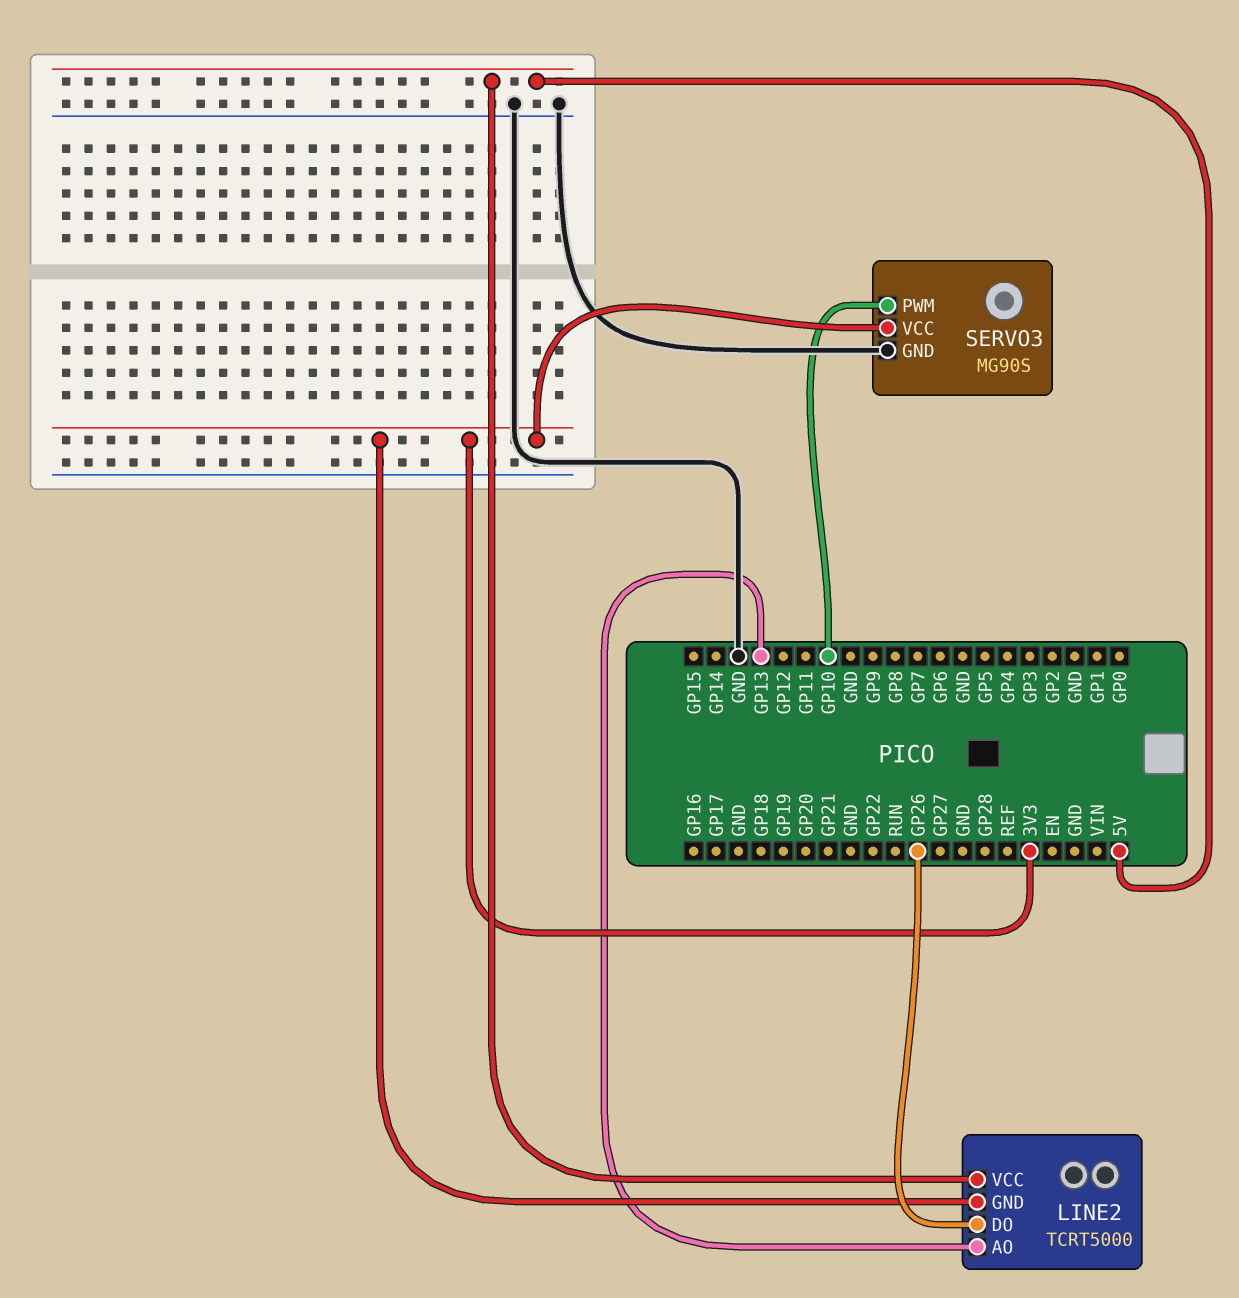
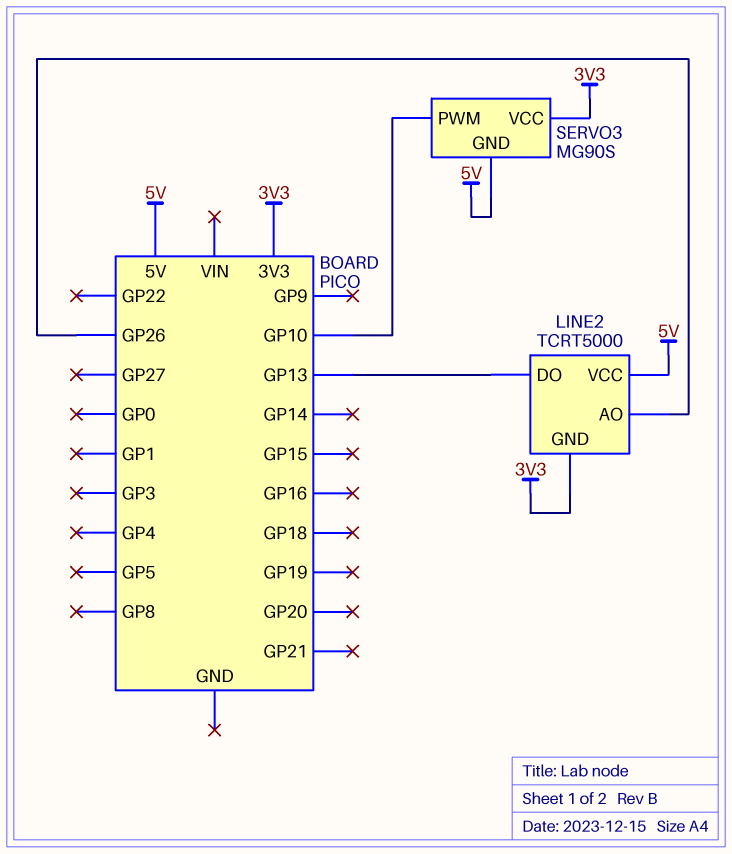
LINE2 pin AO: GP13 -> GP26
LINE2 pin DO: GP26 -> GP13
SERVO3 pin GND: GND -> 5V

